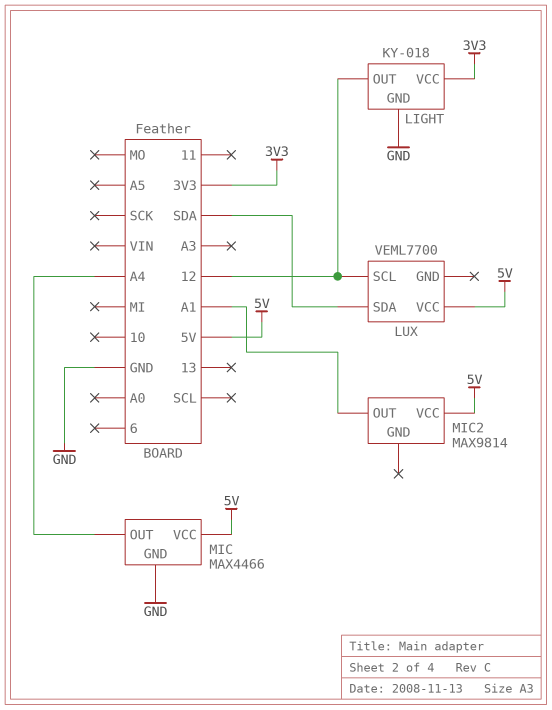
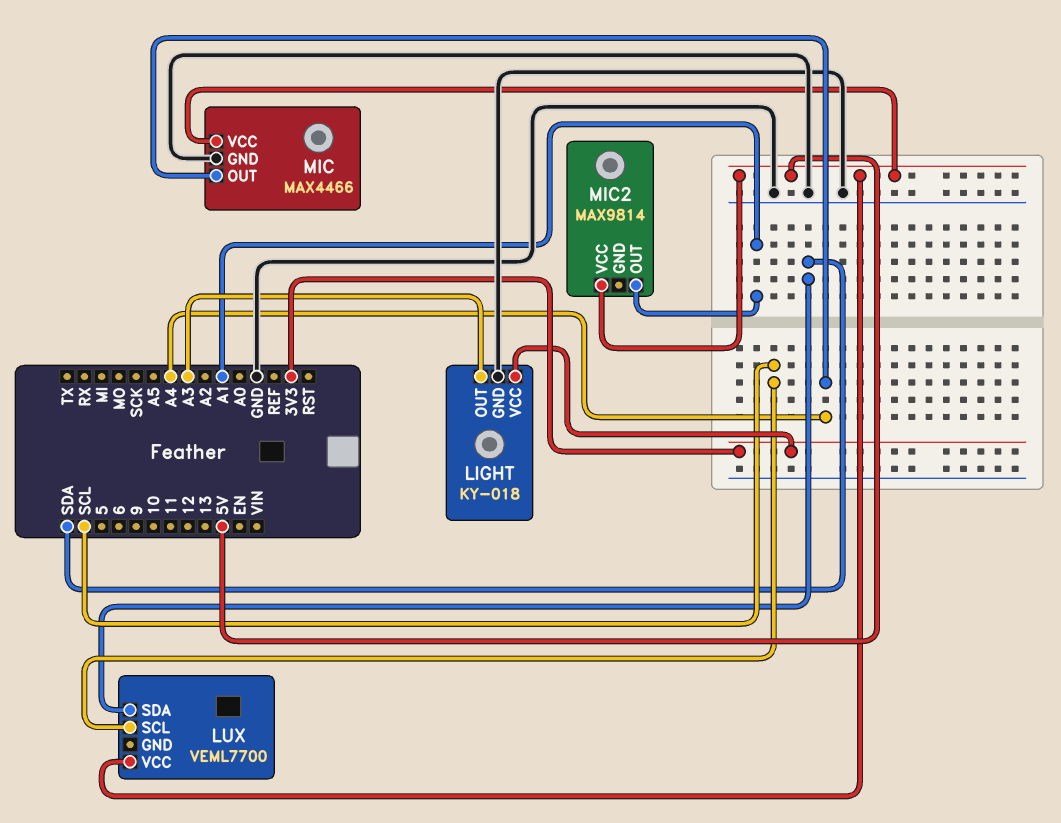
LIGHT pin OUT: 12 -> A3
LUX pin SCL: 12 -> SCL

